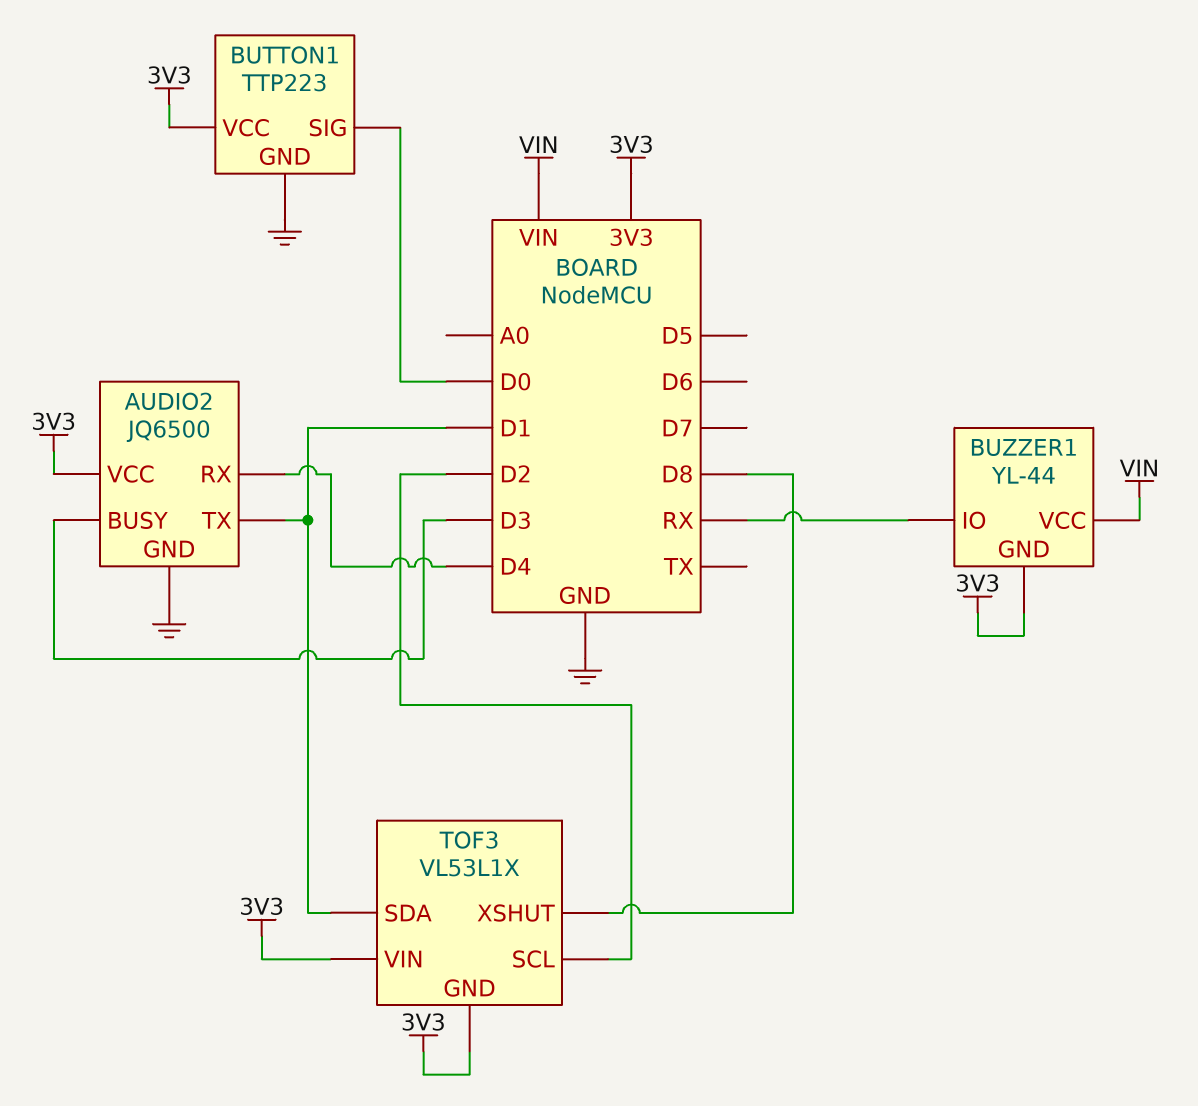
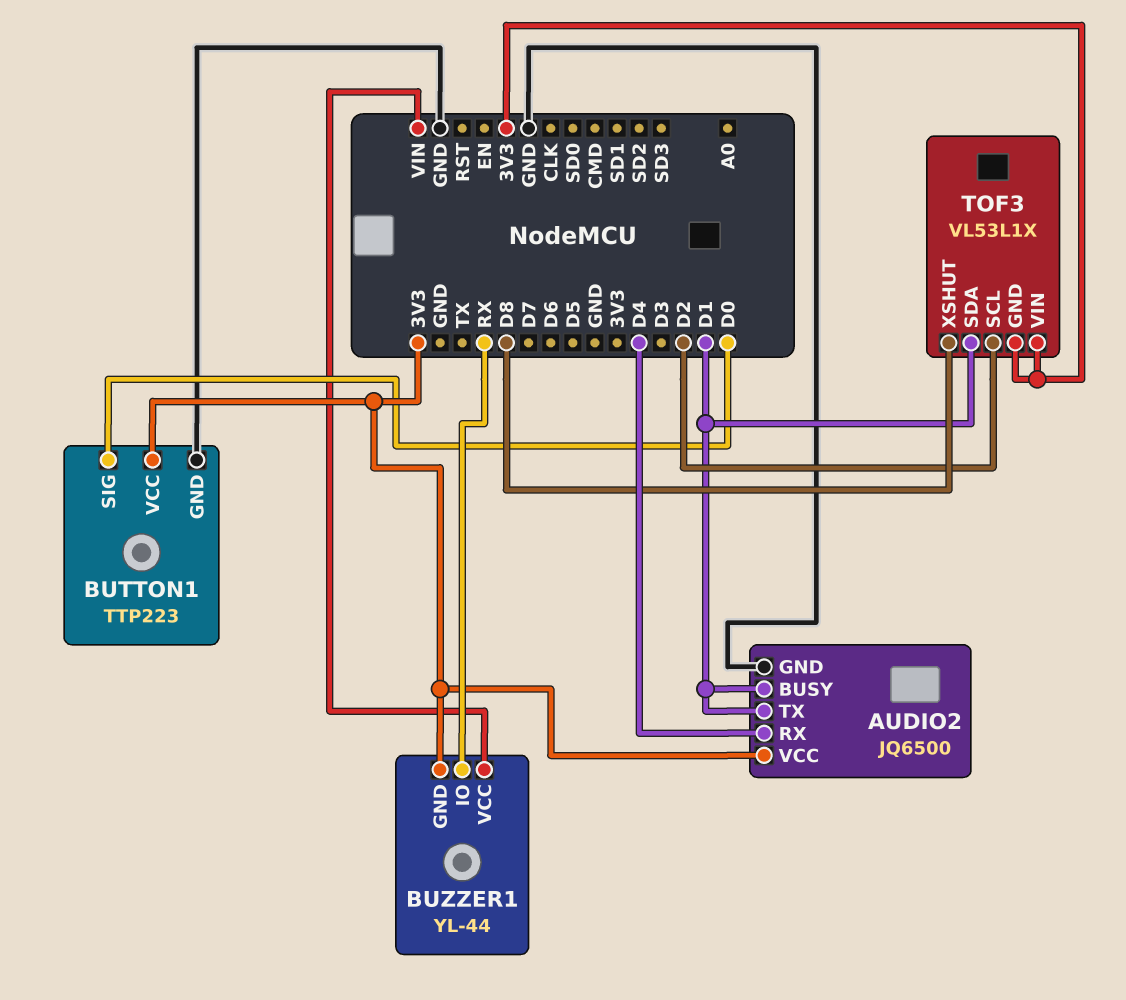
AUDIO2 pin BUSY: D3 -> D1

